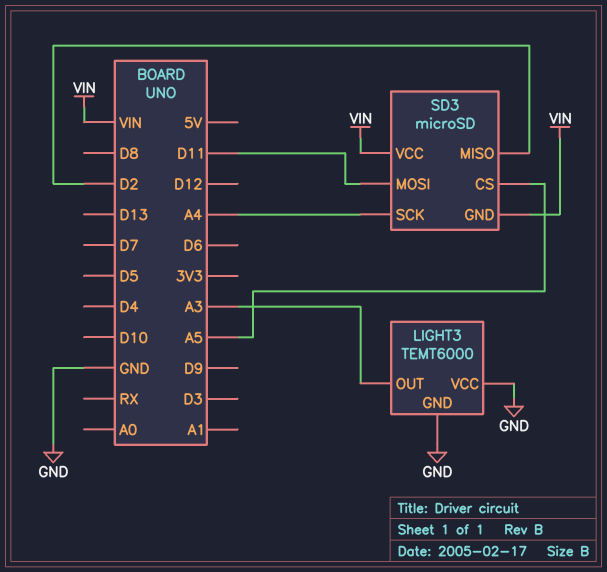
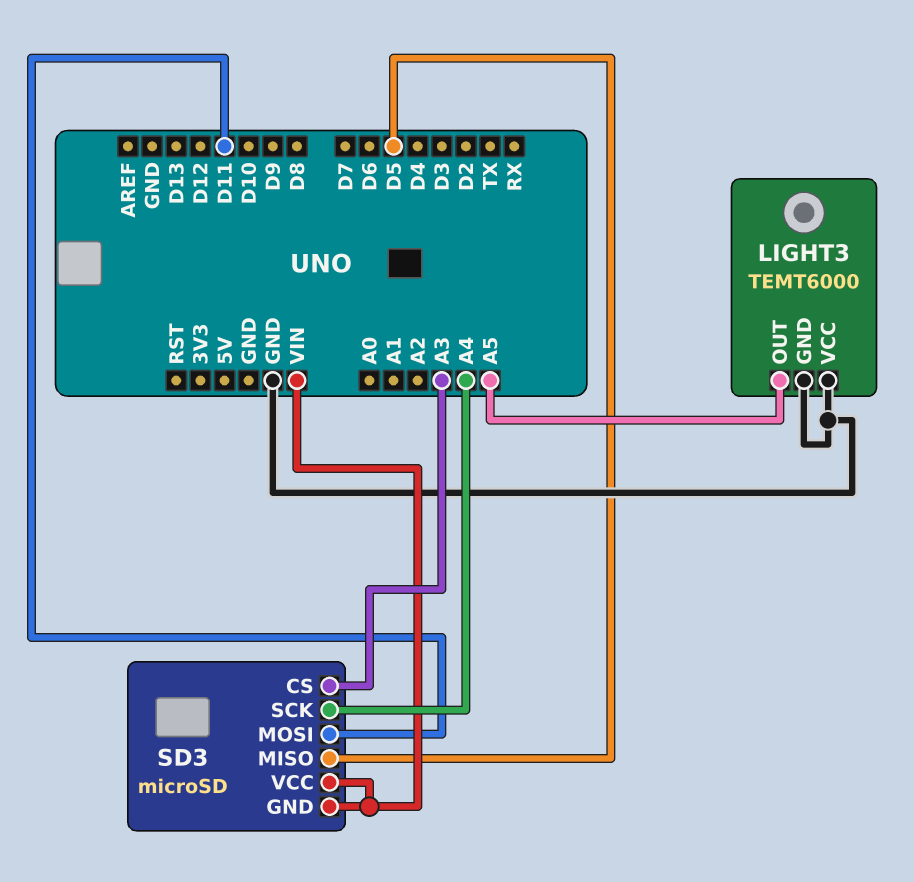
LIGHT3 pin OUT: A3 -> A5
SD3 pin CS: A5 -> A3
SD3 pin MISO: D2 -> D5

